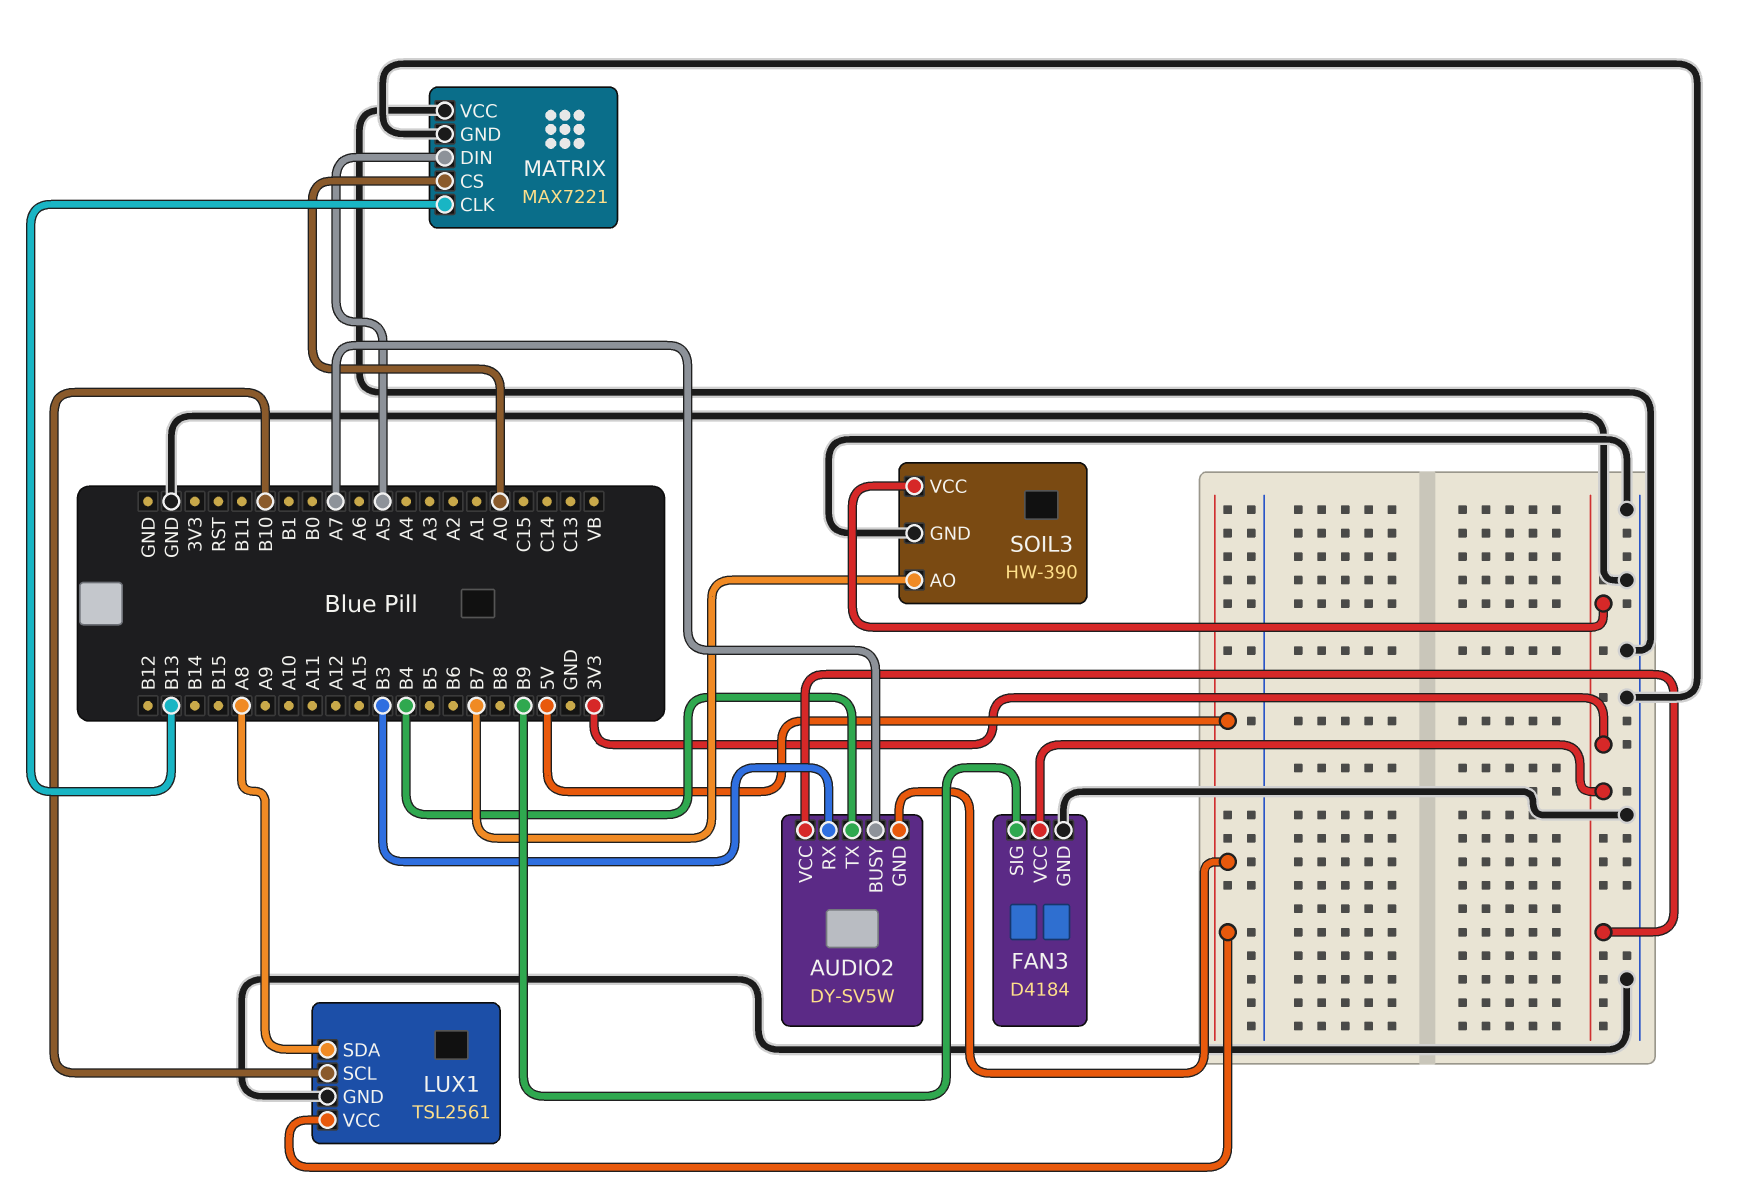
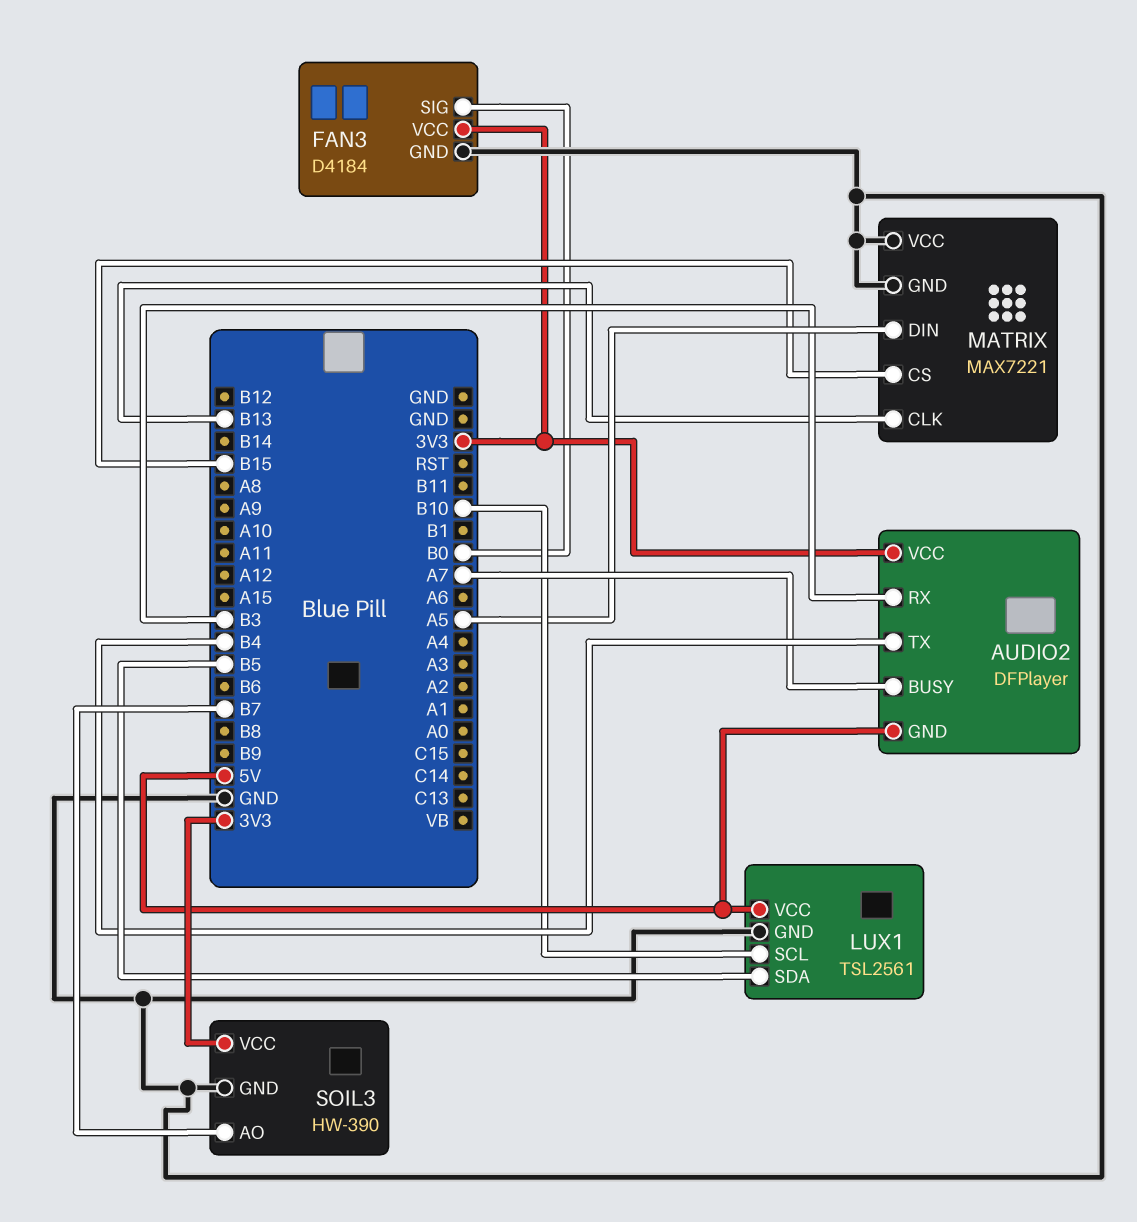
AUDIO2: DY-SV5W -> DFPlayer
FAN3 pin SIG: B9 -> B0
LUX1 pin SDA: A8 -> B5
MATRIX pin CS: A0 -> B15

